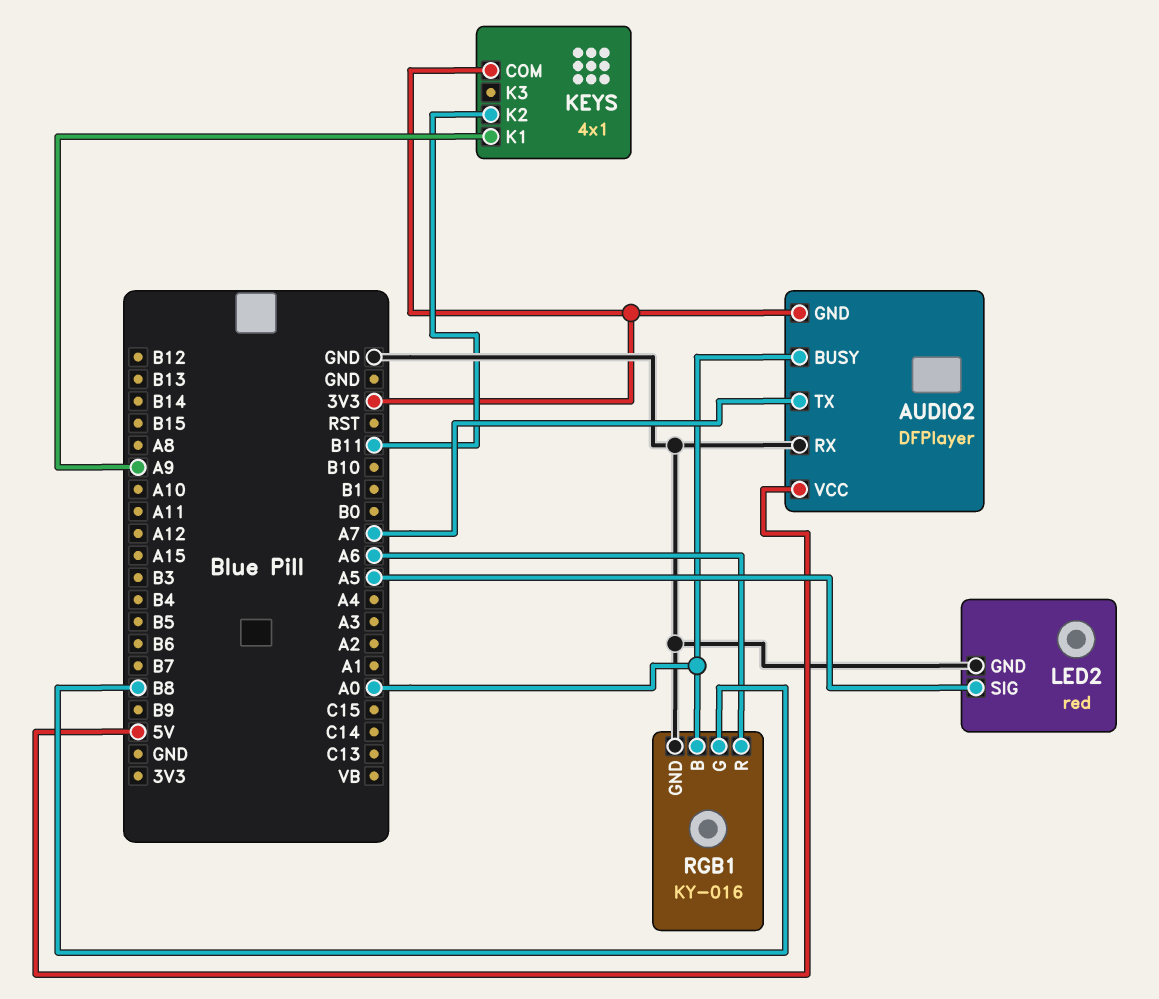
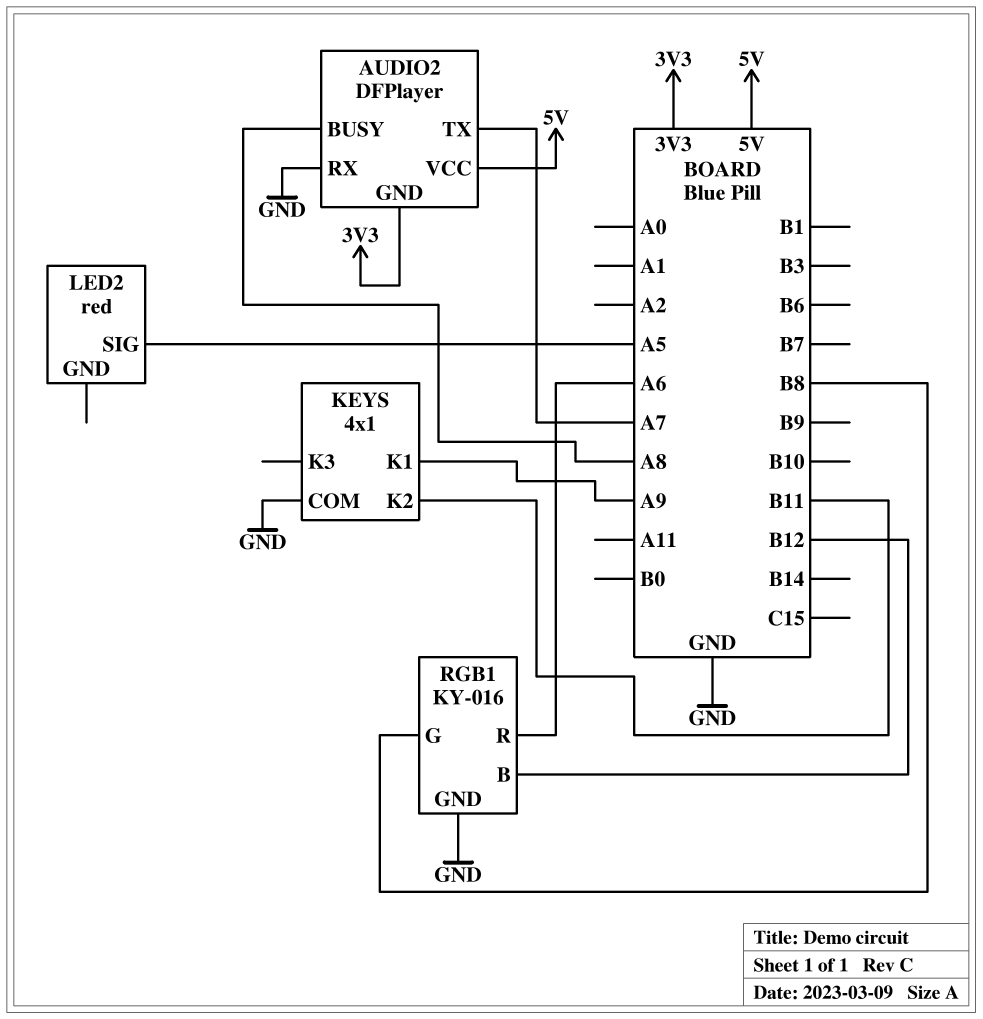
AUDIO2 pin BUSY: A0 -> A8
KEYS pin COM: 3V3 -> GND
LED2 pin GND: GND -> none
RGB1 pin B: A0 -> B12

